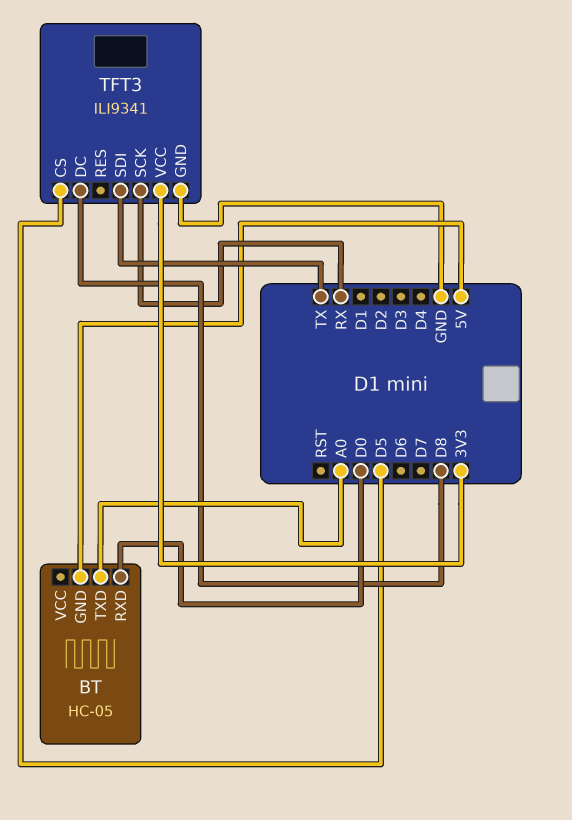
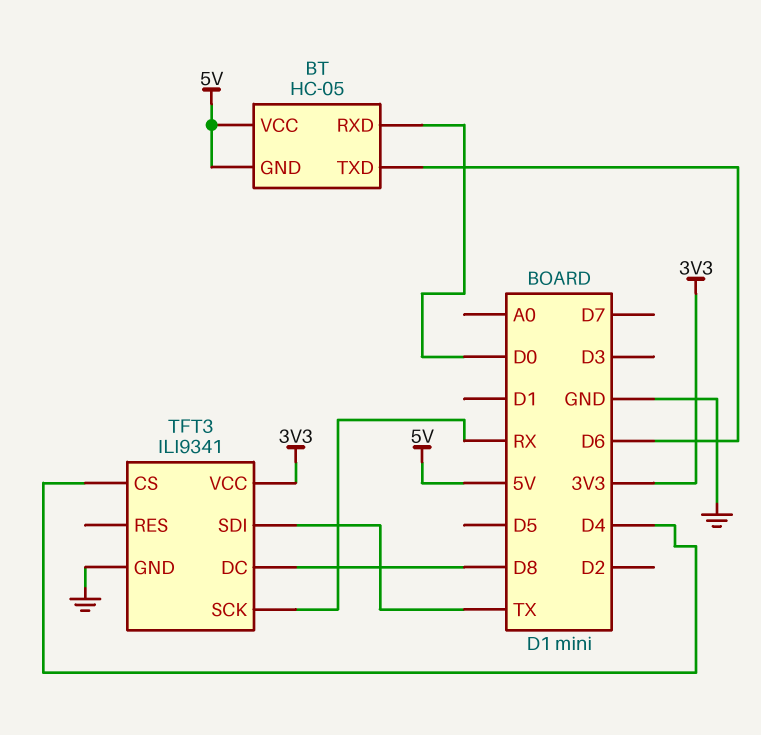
BT pin TXD: A0 -> D6
BT pin VCC: none -> 5V
TFT3 pin CS: D5 -> D4

